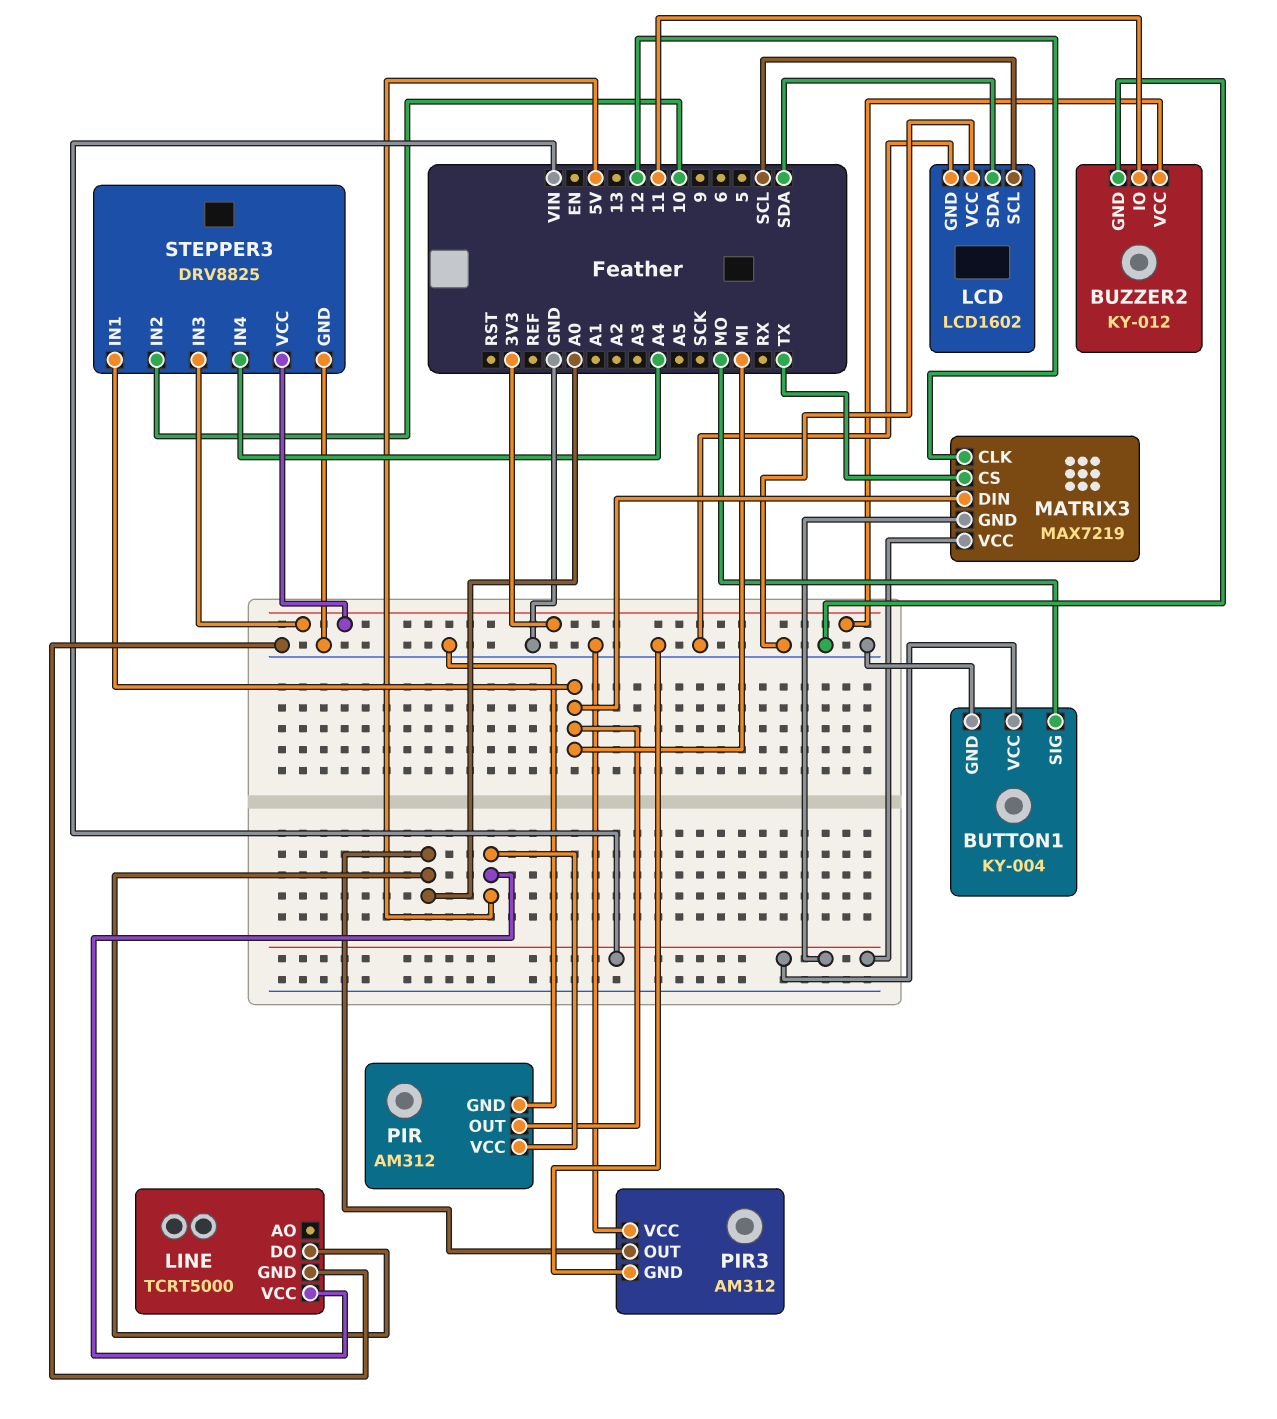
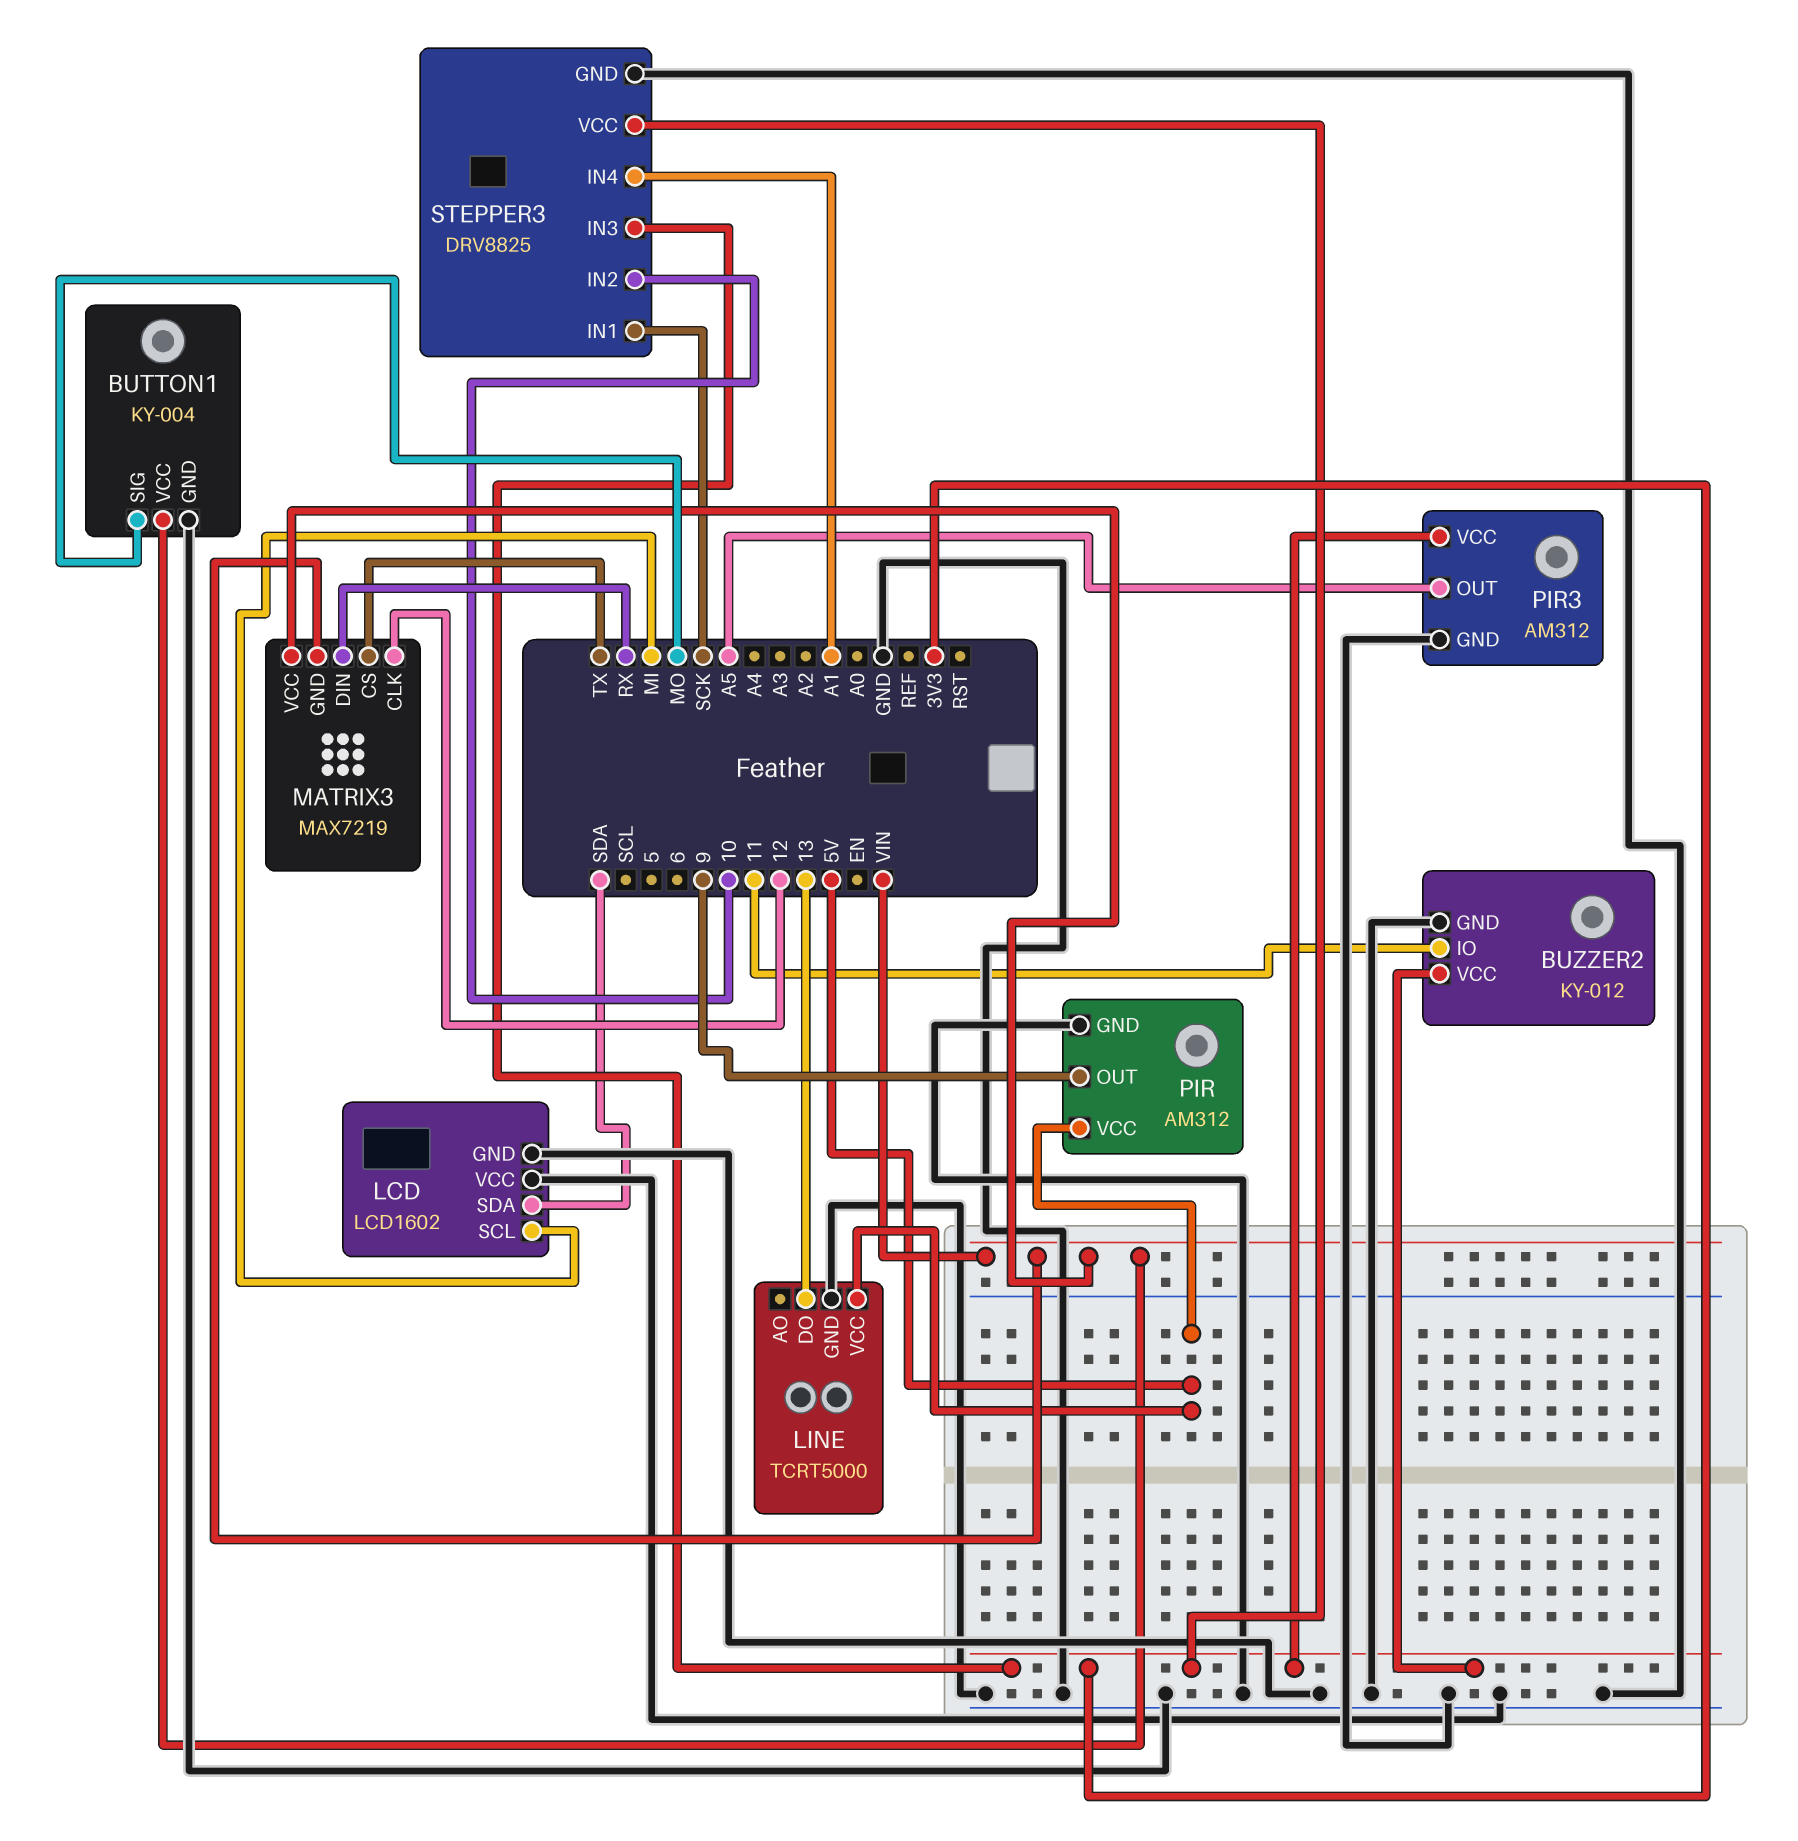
LCD pin SCL: SCL -> MI
LINE pin DO: A0 -> 13
MATRIX3 pin DIN: MI -> RX
PIR pin OUT: MI -> 9
PIR3 pin OUT: A0 -> A5
PIR3 pin VCC: GND -> 3V3
STEPPER3 pin IN1: MI -> SCK
STEPPER3 pin IN4: A4 -> A1

